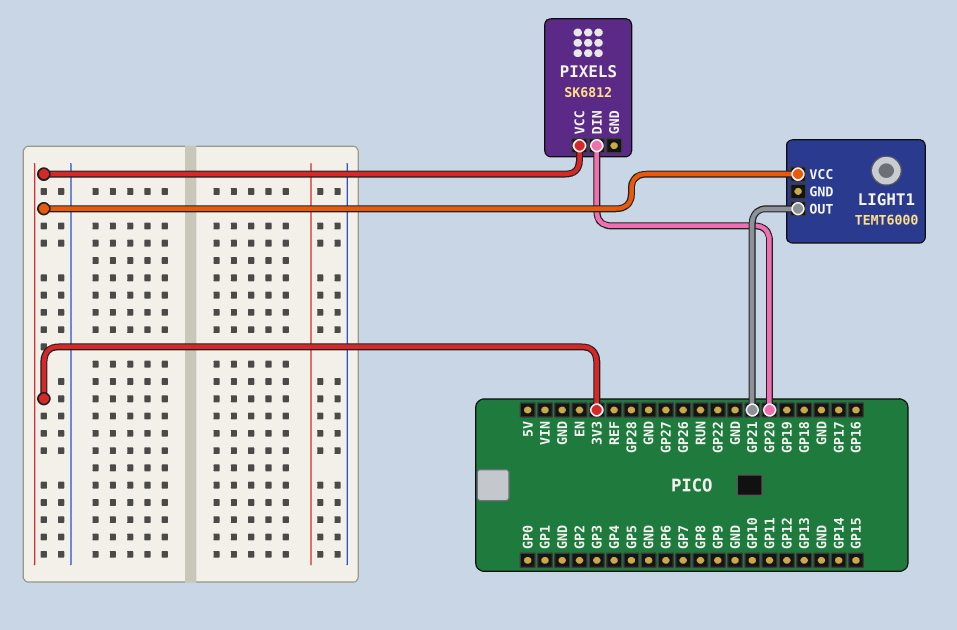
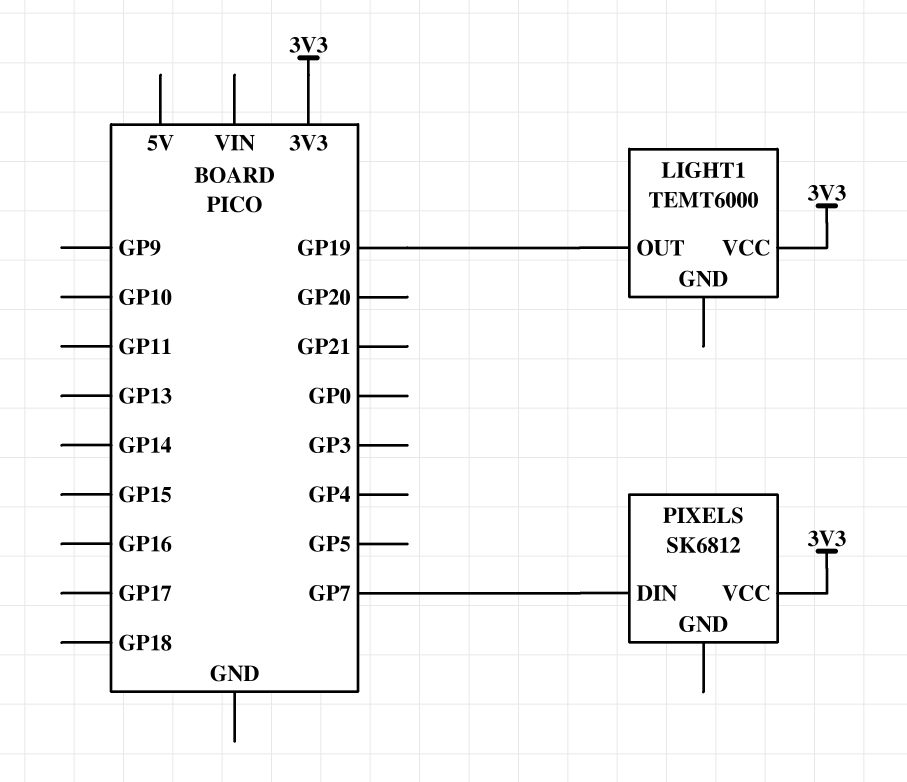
LIGHT1 pin OUT: GP21 -> GP19
PIXELS pin DIN: GP20 -> GP7

